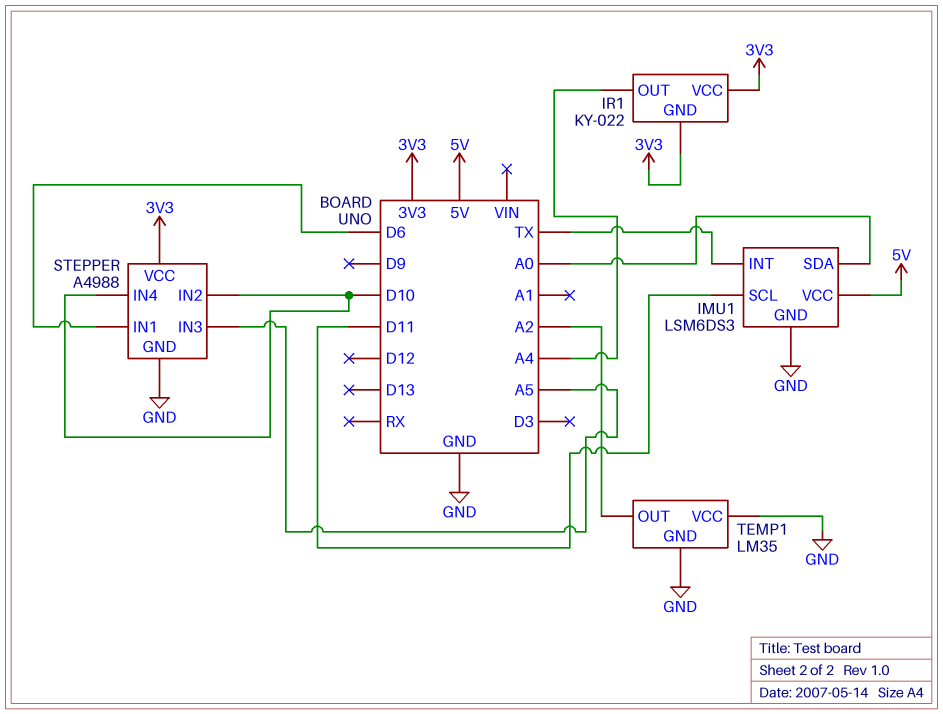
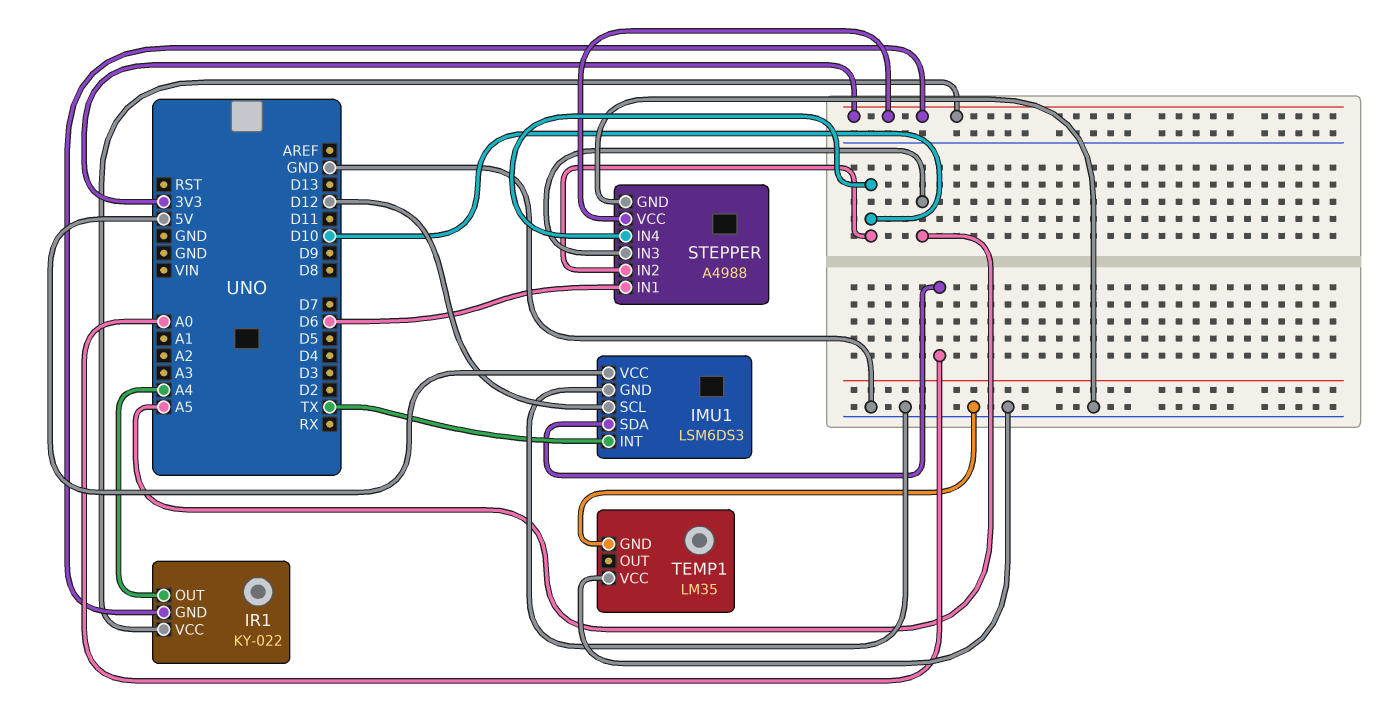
IMU1 pin SCL: D11 -> D12
TEMP1 pin OUT: A2 -> none

